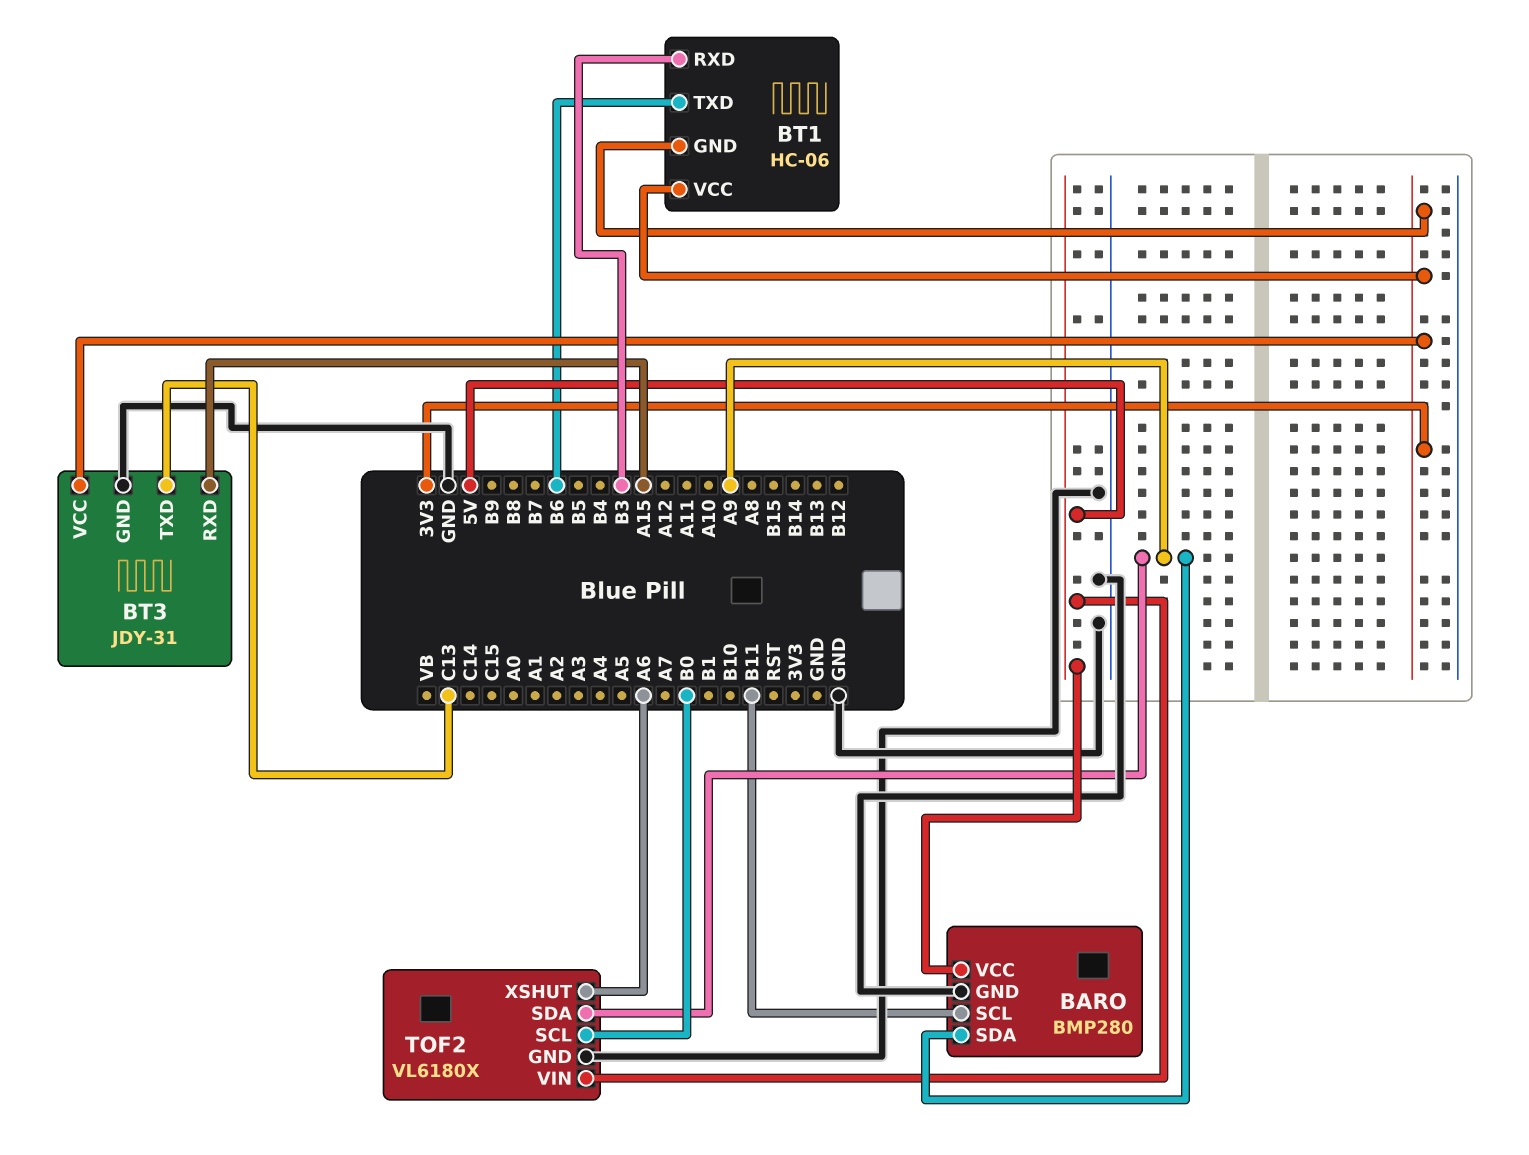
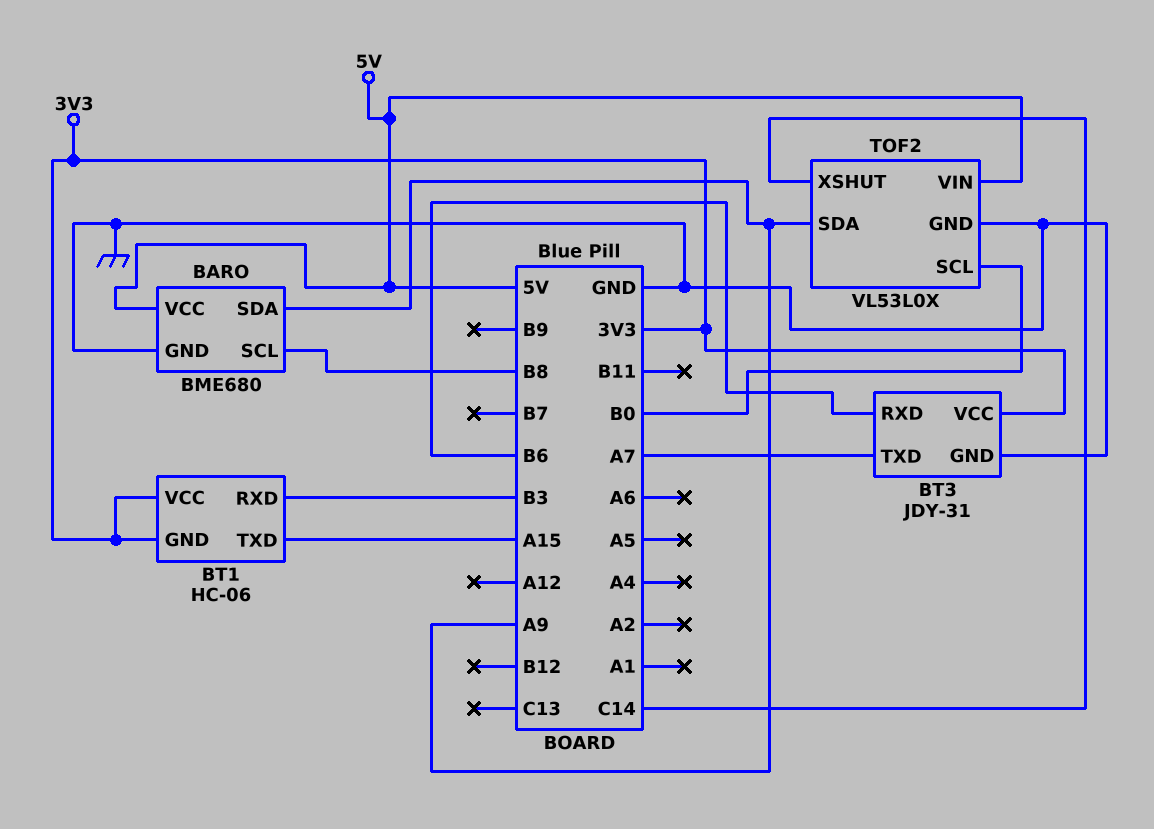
BARO: BMP280 -> BME680
BARO pin SCL: B11 -> B8
BT1 pin TXD: B6 -> A15
BT3 pin RXD: A15 -> B6
BT3 pin TXD: C13 -> A7
TOF2: VL6180X -> VL53L0X
TOF2 pin XSHUT: A6 -> C14

